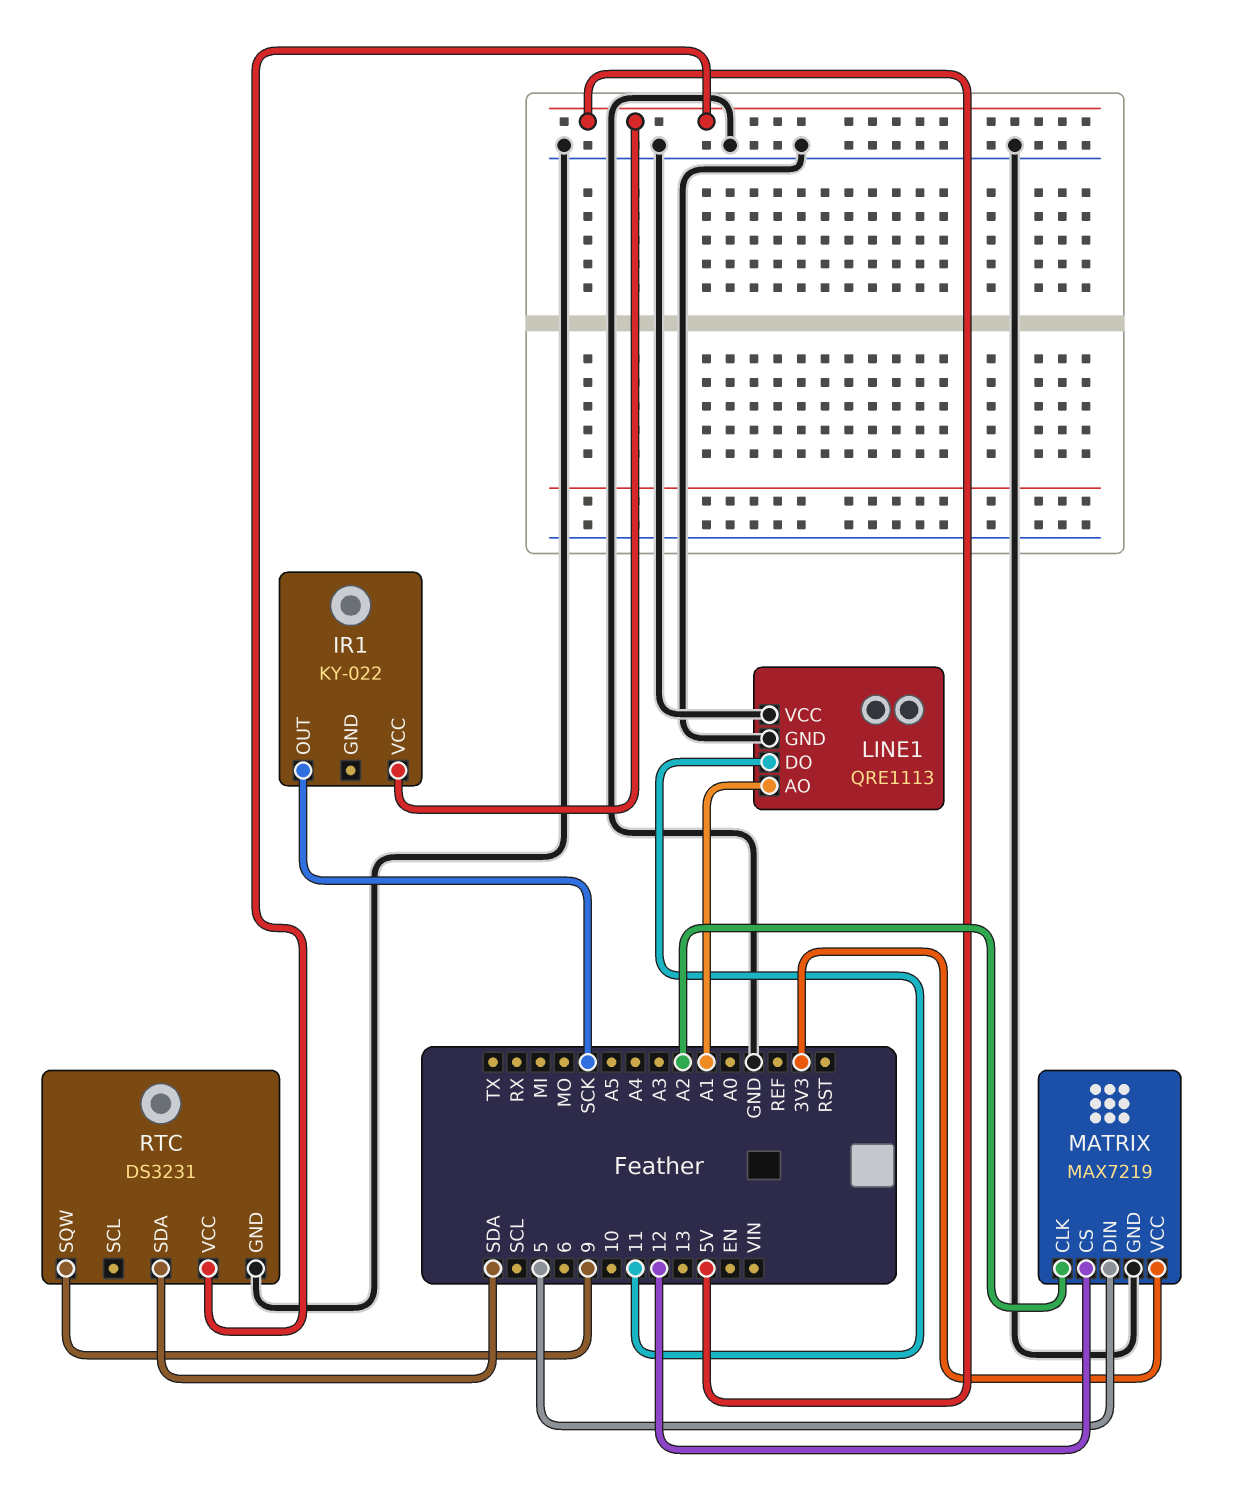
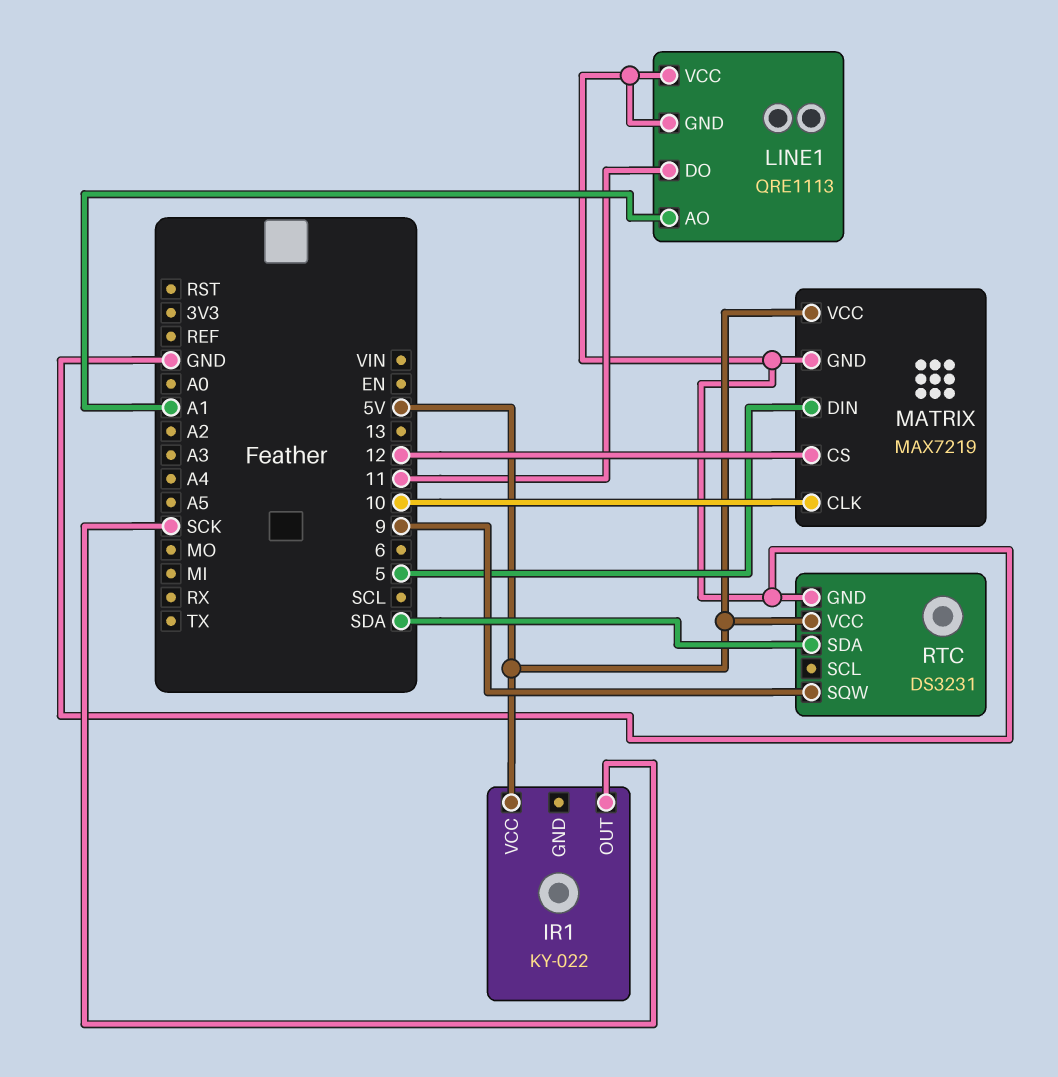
MATRIX pin CLK: A2 -> 10
MATRIX pin VCC: 3V3 -> 5V

